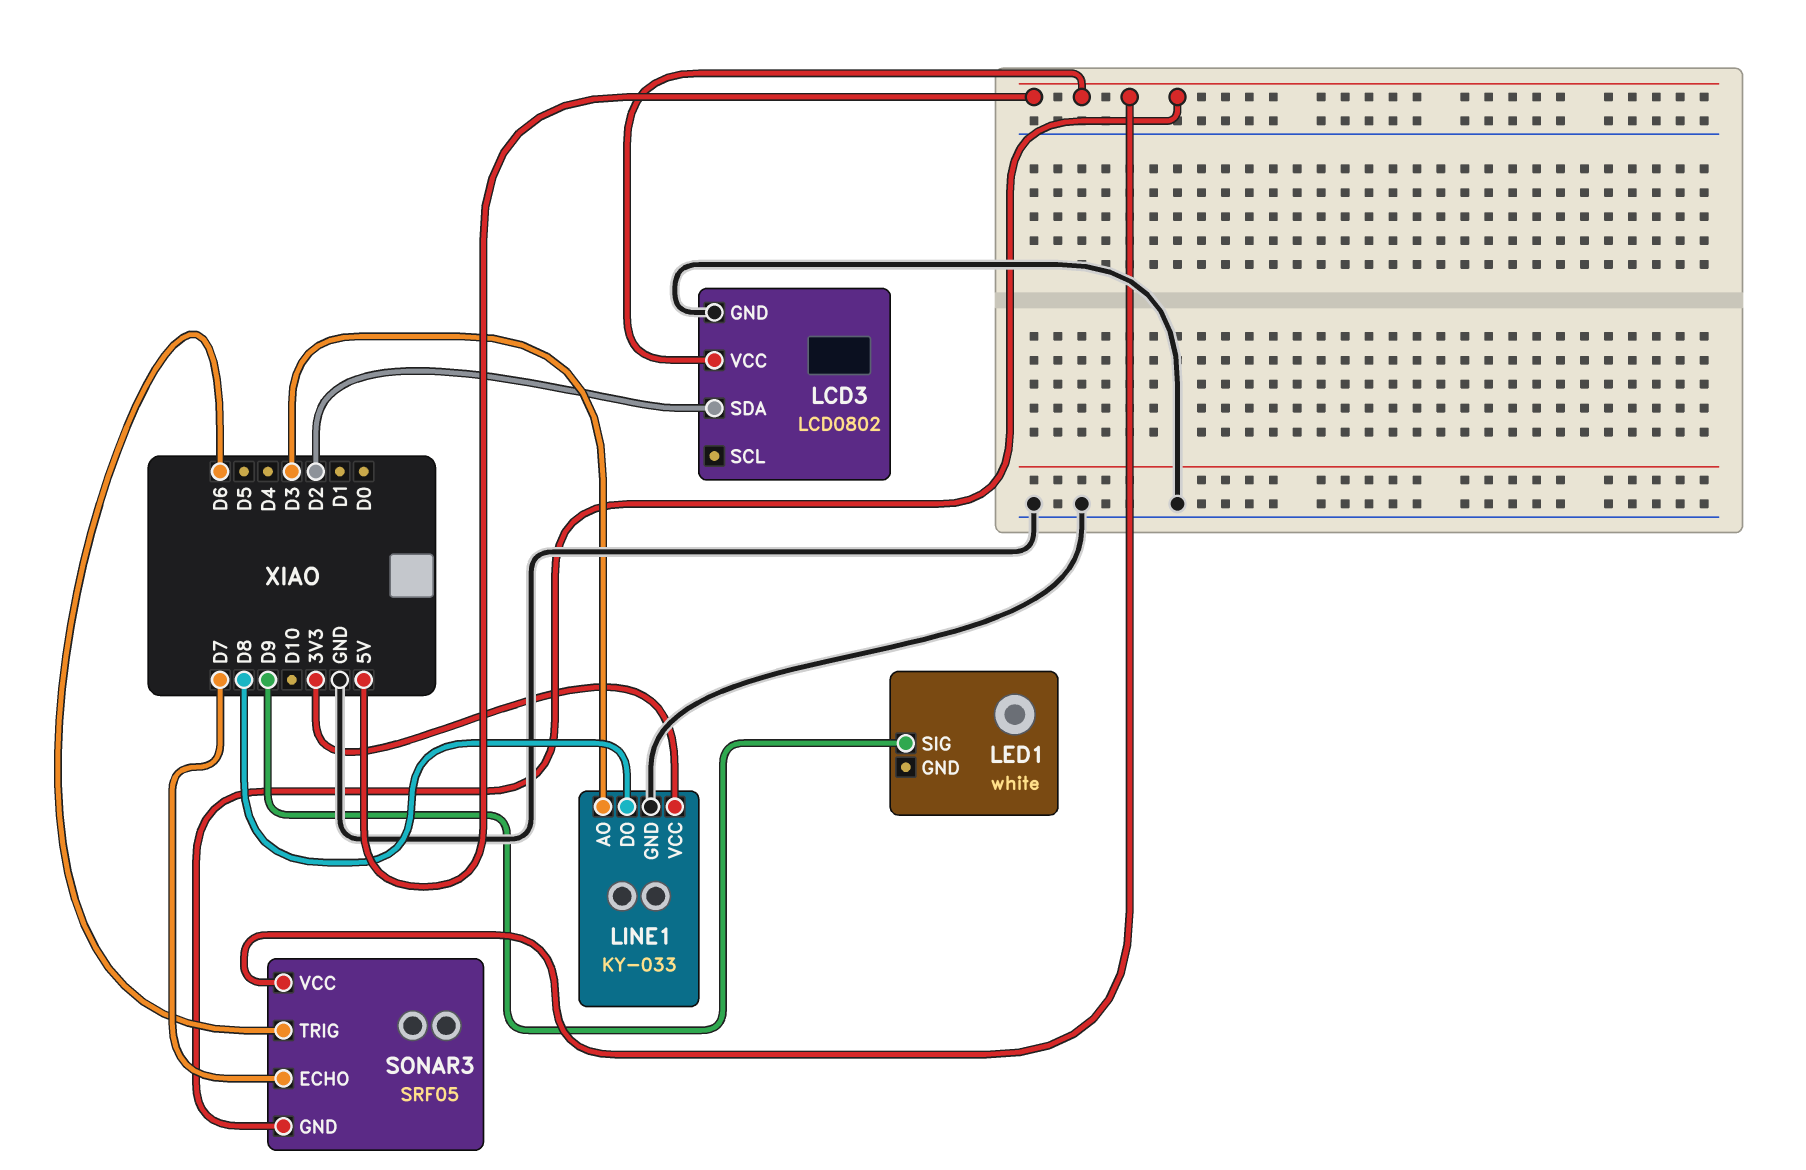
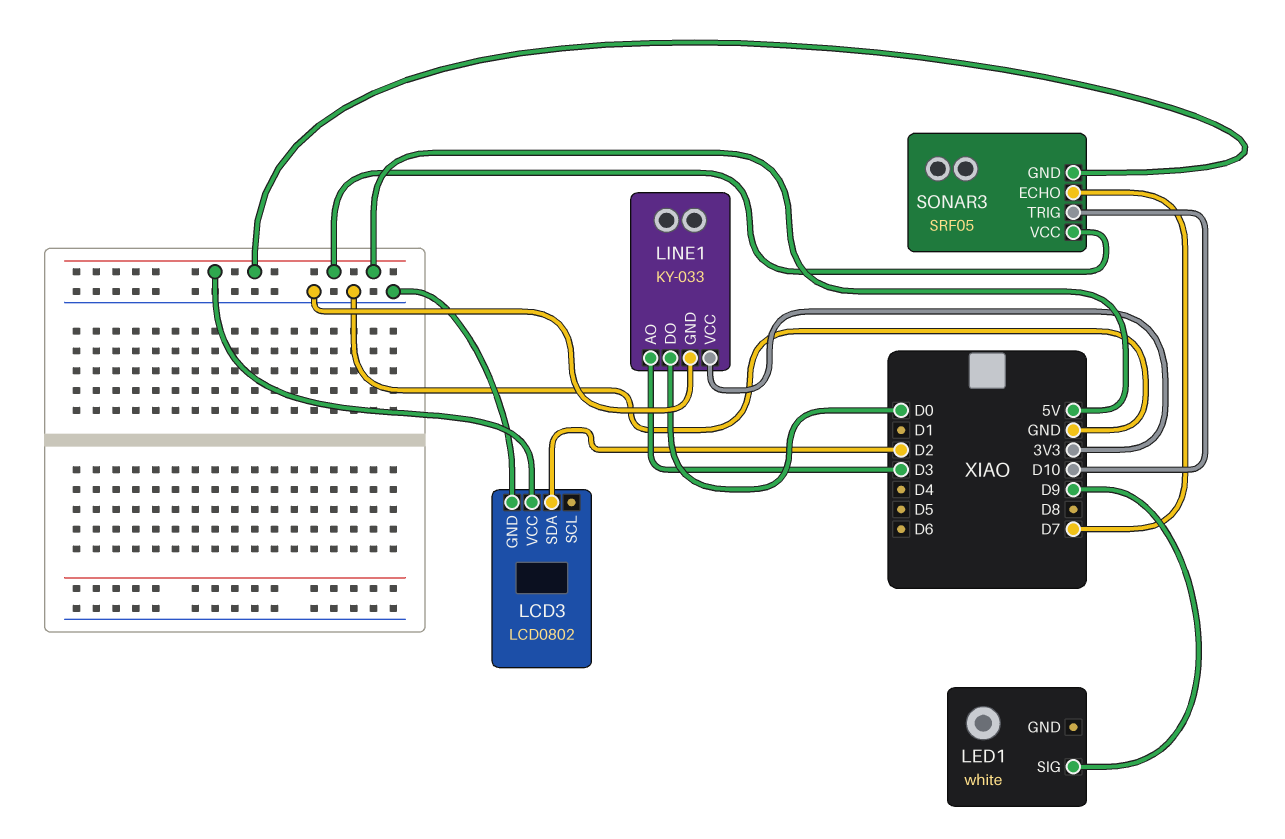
LINE1 pin DO: D8 -> D0
SONAR3 pin TRIG: D6 -> D10

